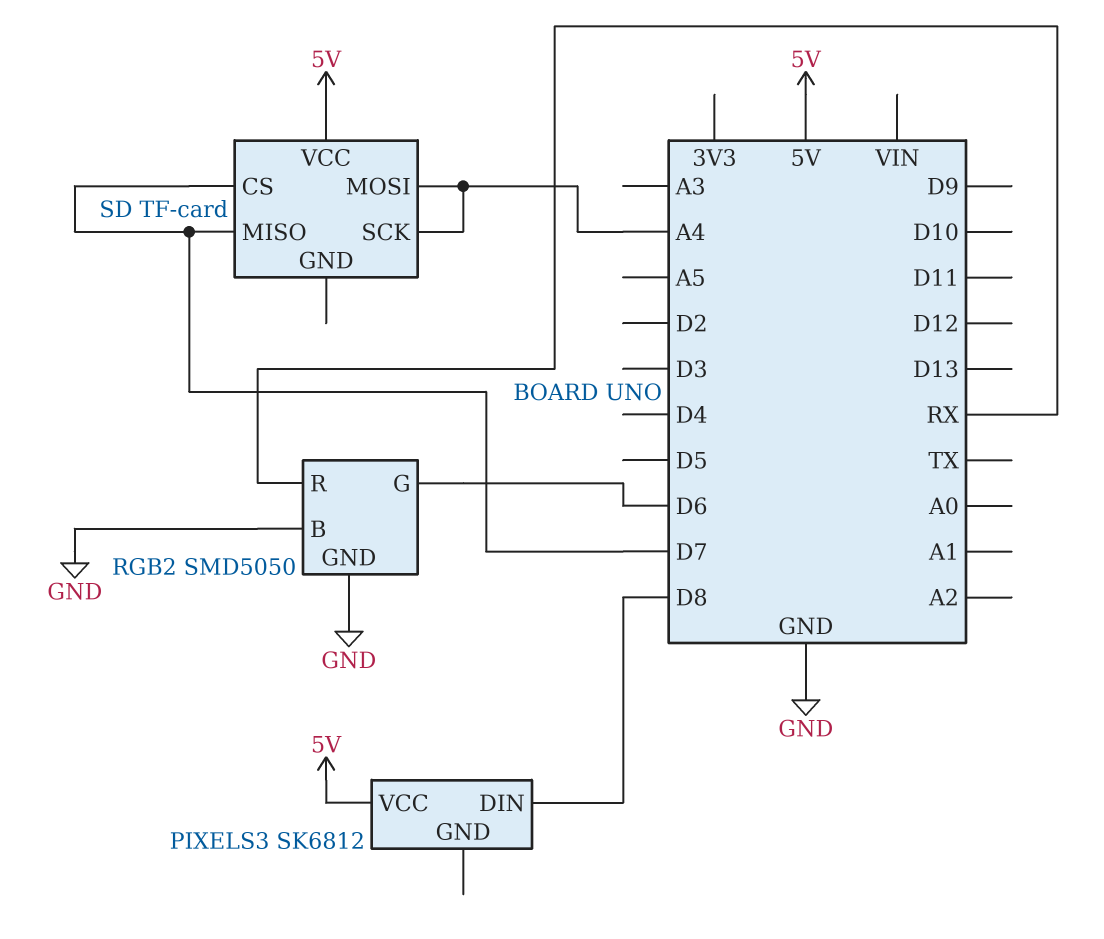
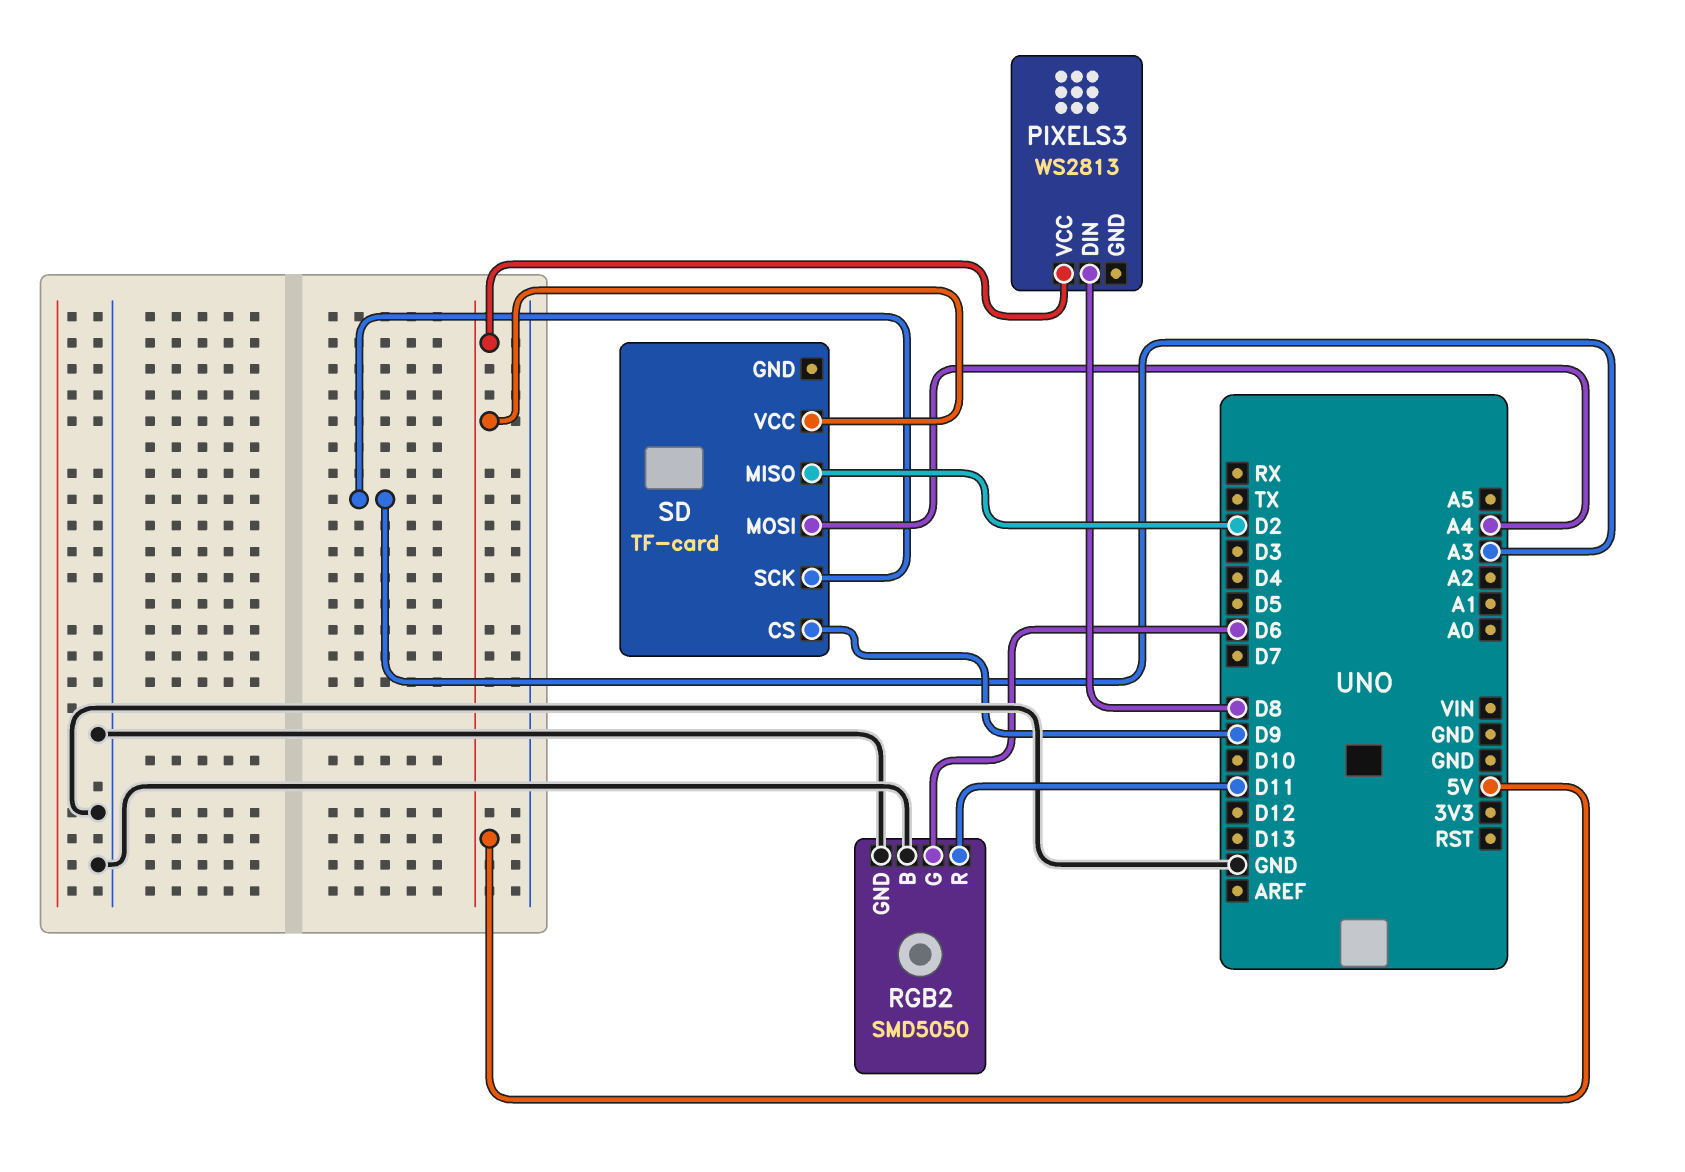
PIXELS3: SK6812 -> WS2813
RGB2 pin R: RX -> D11
SD pin CS: D7 -> D9
SD pin MISO: D7 -> D2
SD pin SCK: A4 -> A3

